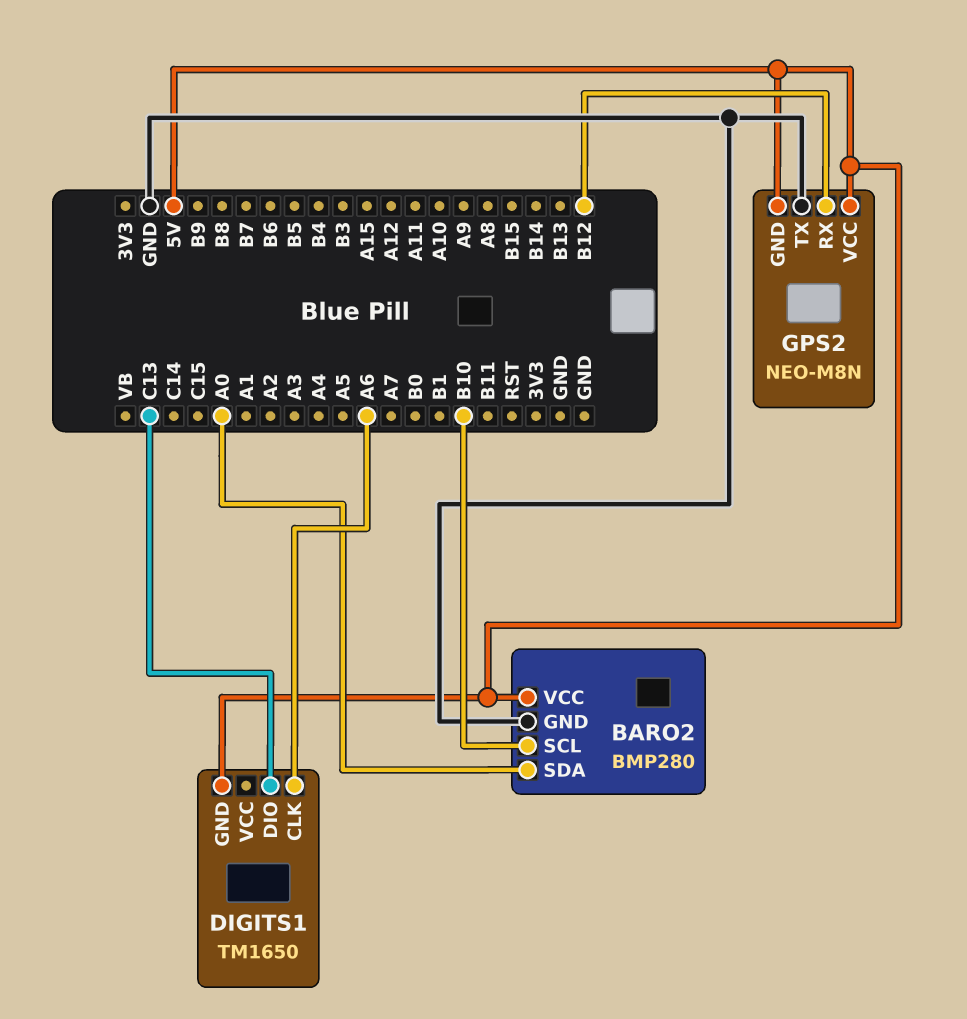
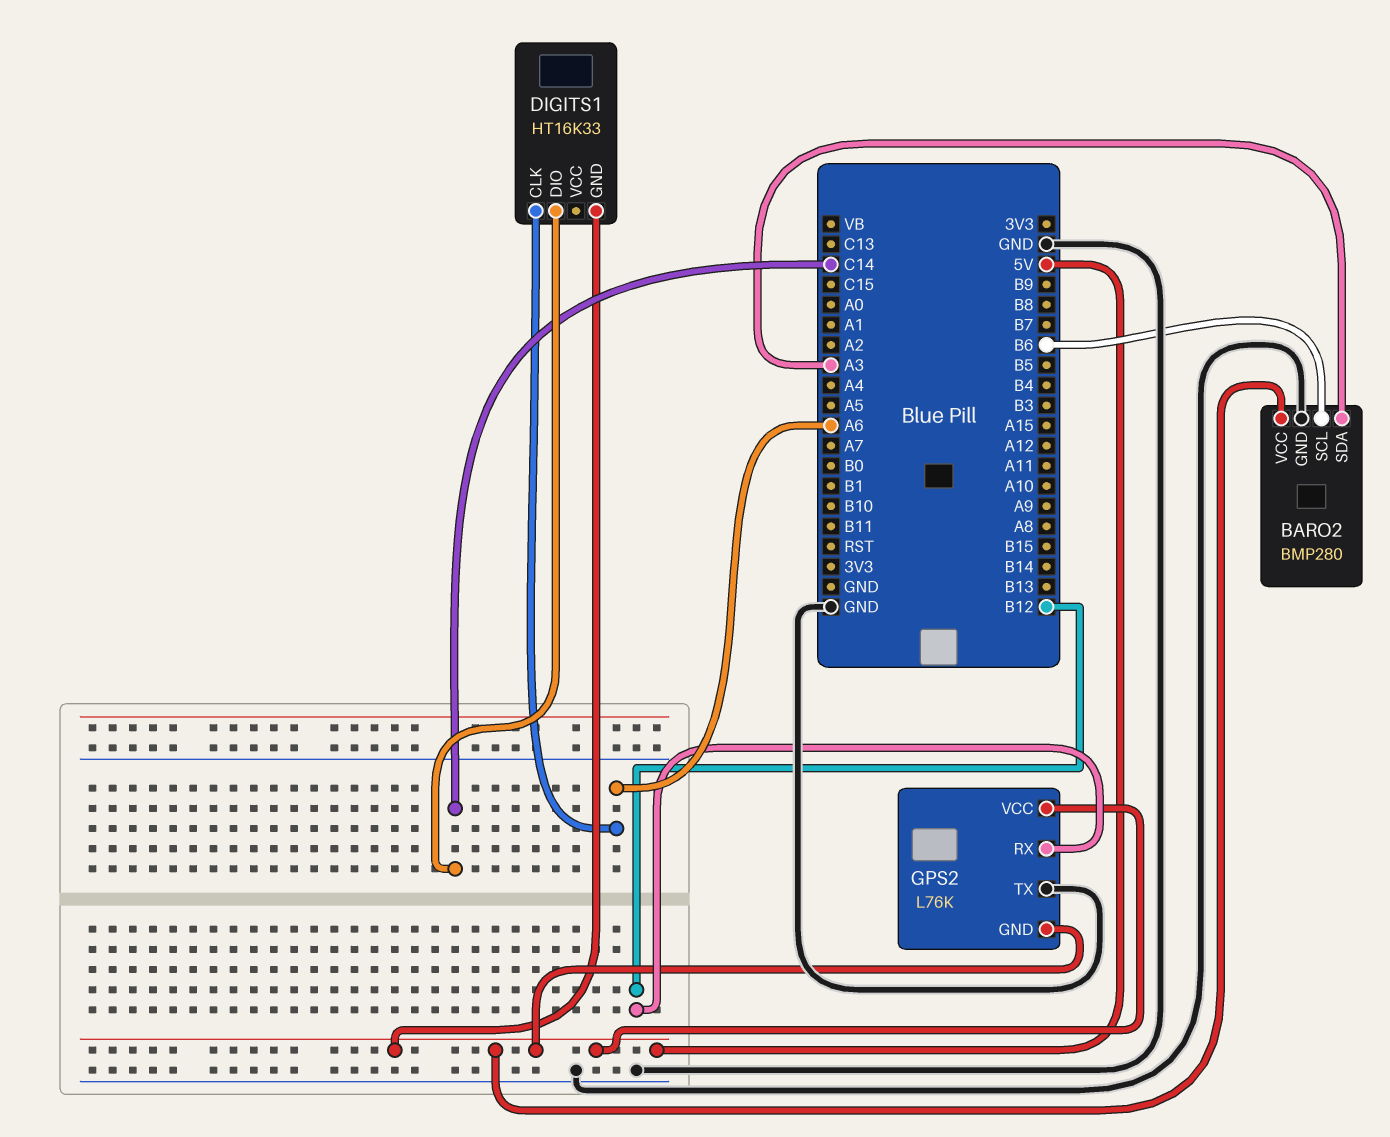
BARO2 pin SCL: B10 -> B6
BARO2 pin SDA: A0 -> A3
DIGITS1: TM1650 -> HT16K33
DIGITS1 pin DIO: C13 -> C14
GPS2: NEO-M8N -> L76K

